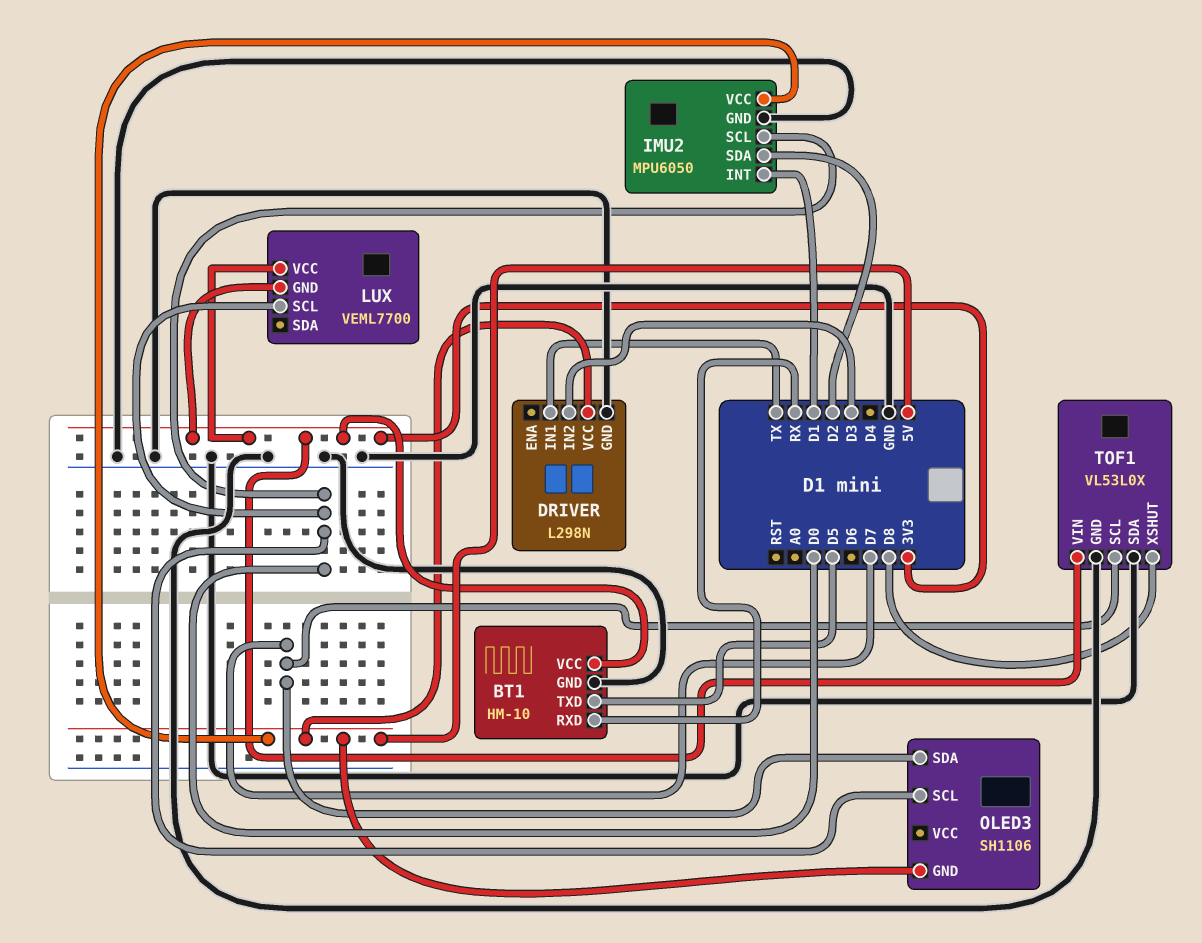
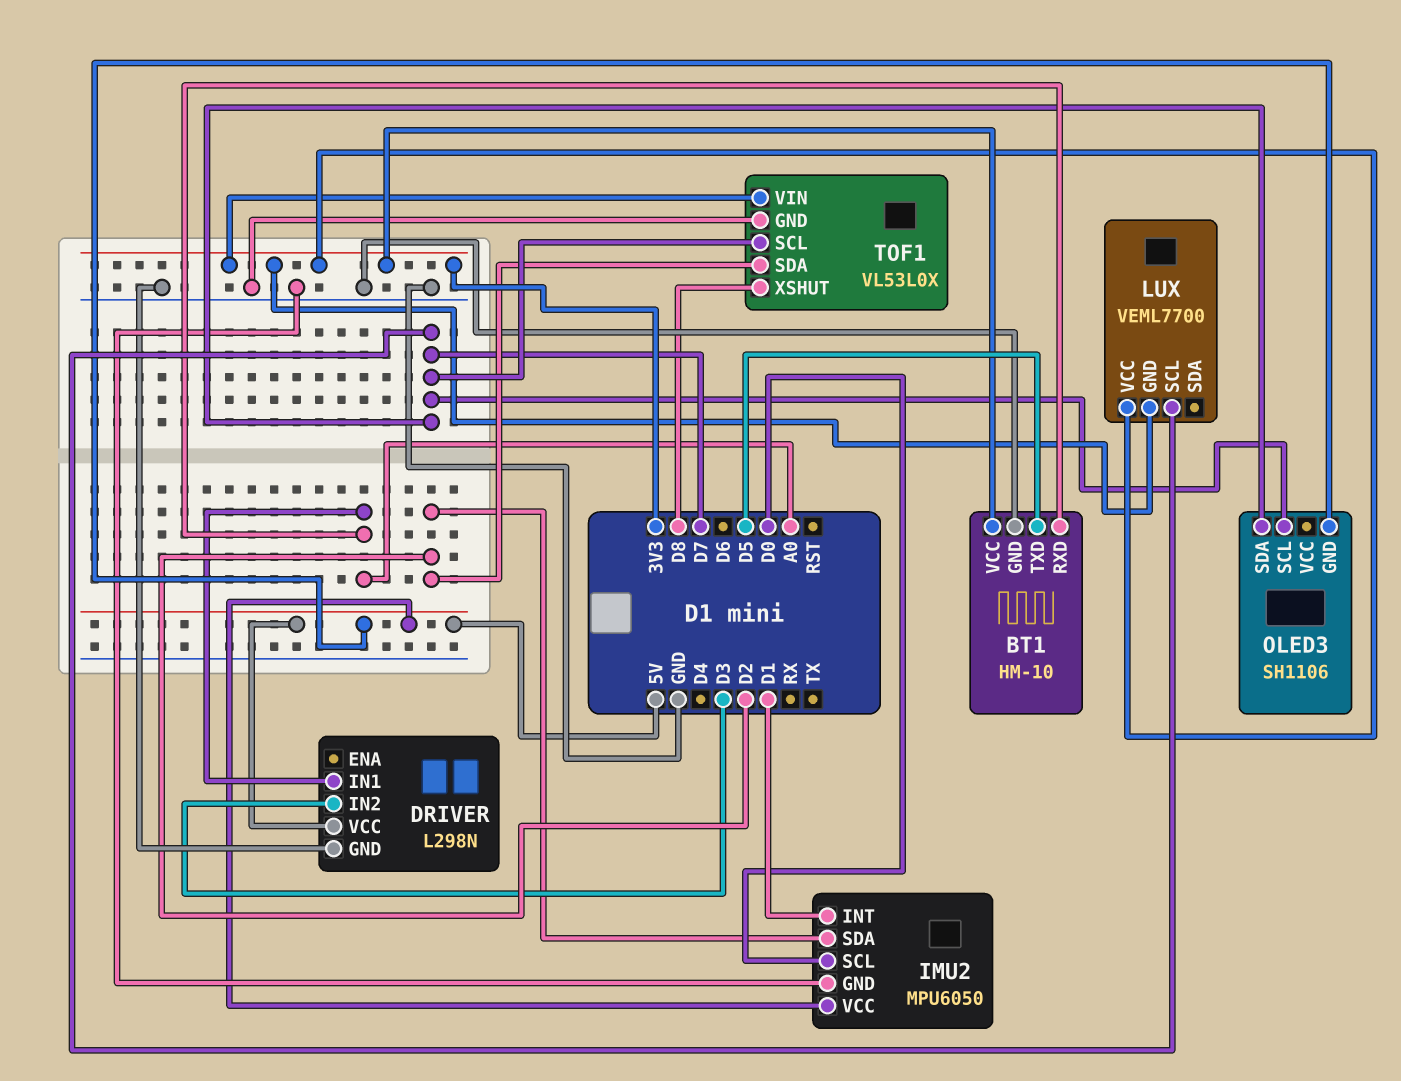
BT1 pin RXD: RX -> A0
DRIVER pin IN1: TX -> A0
LUX pin SCL: D0 -> D7
OLED3 pin SCL: D0 -> D7
TOF1 pin SDA: GND -> D2

